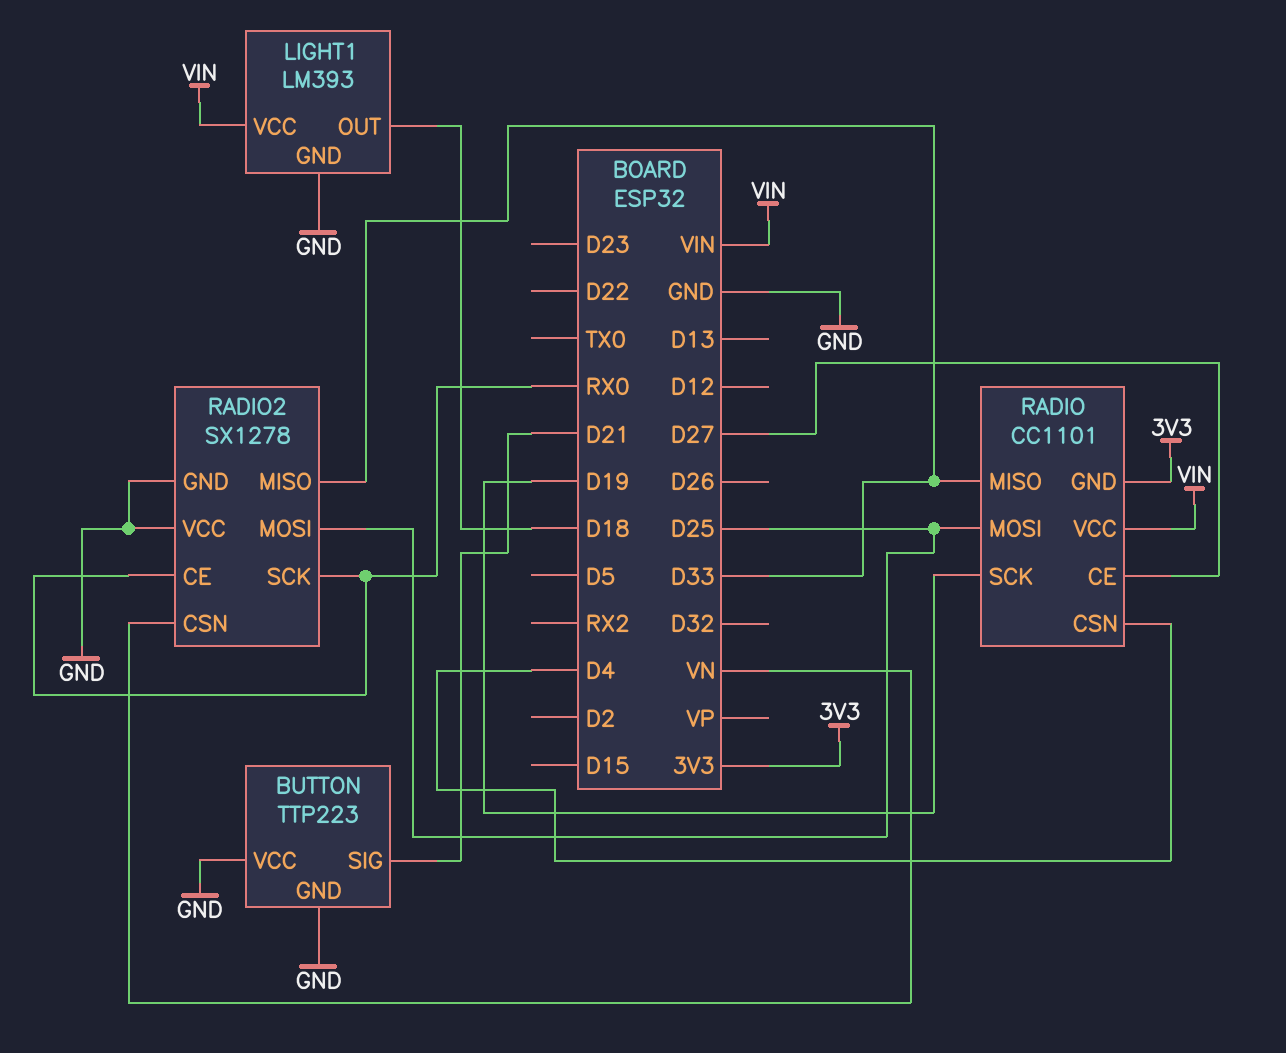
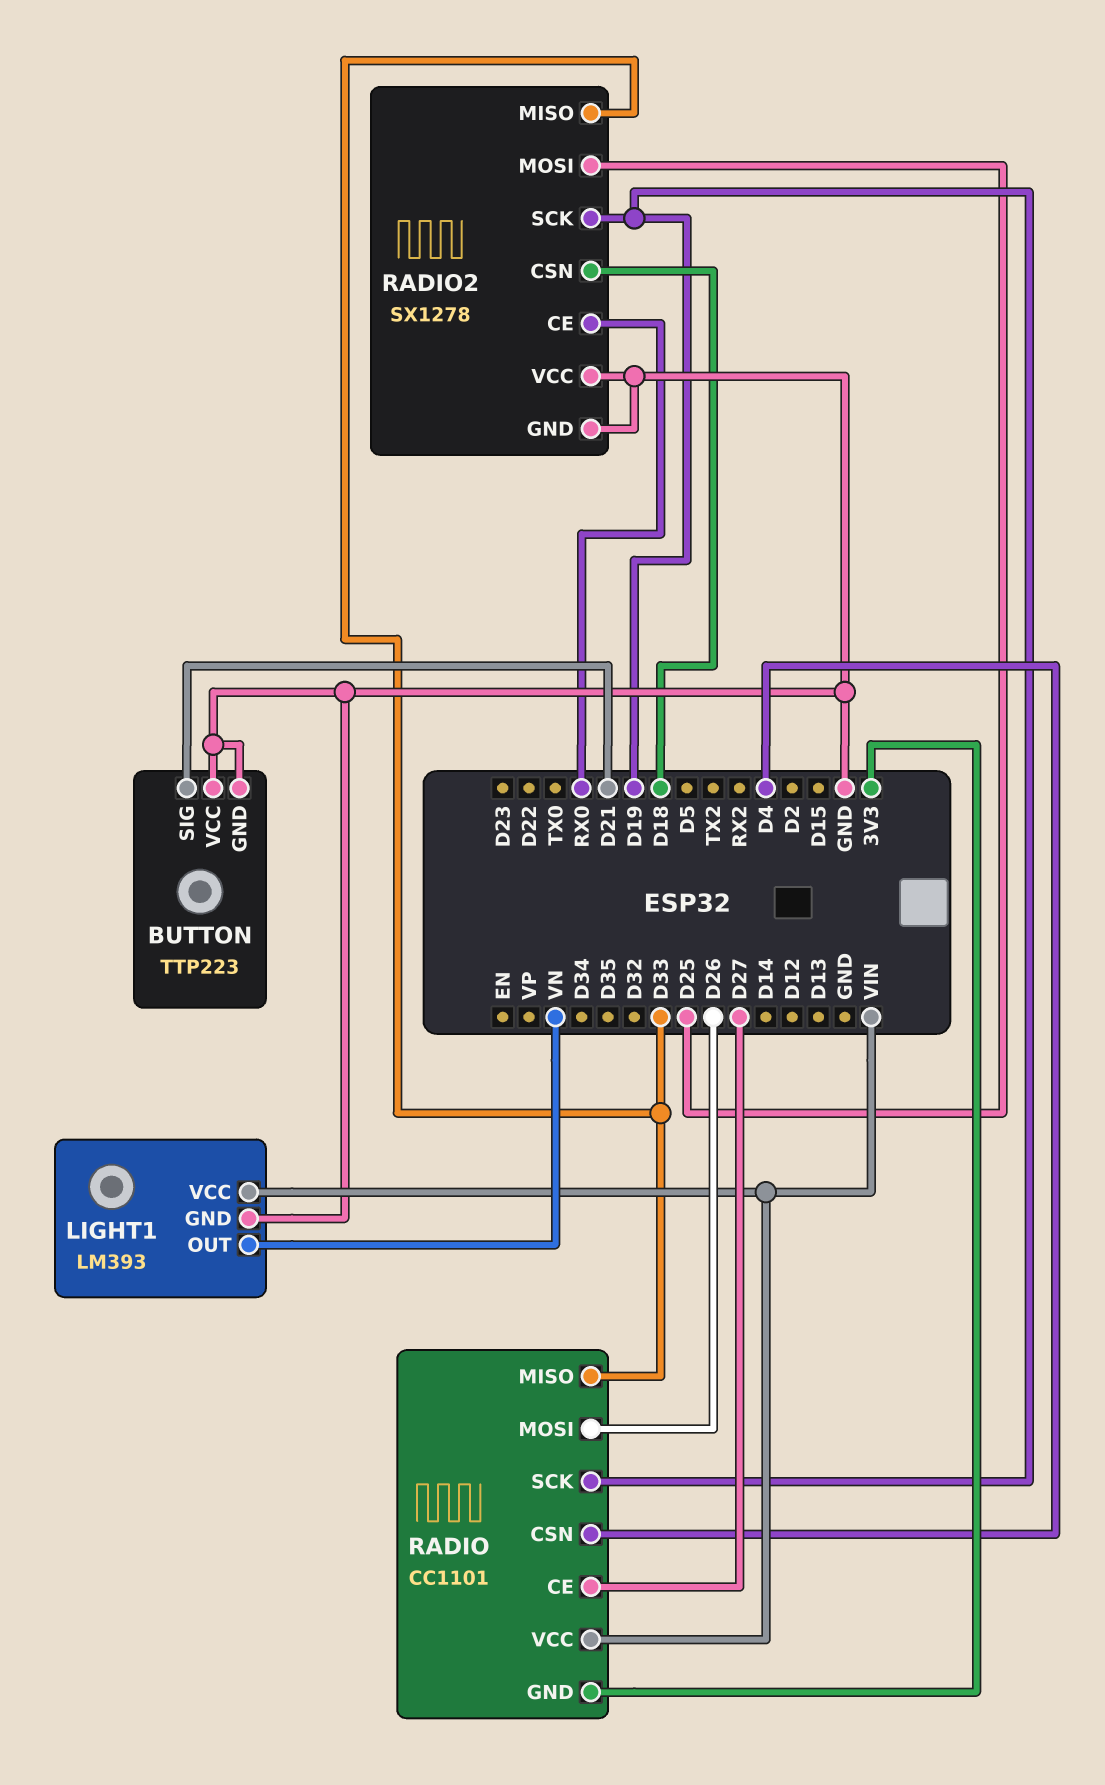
LIGHT1 pin OUT: D18 -> VN
RADIO pin MOSI: D25 -> D26
RADIO2 pin CSN: VN -> D18
RADIO2 pin SCK: RX0 -> D19

